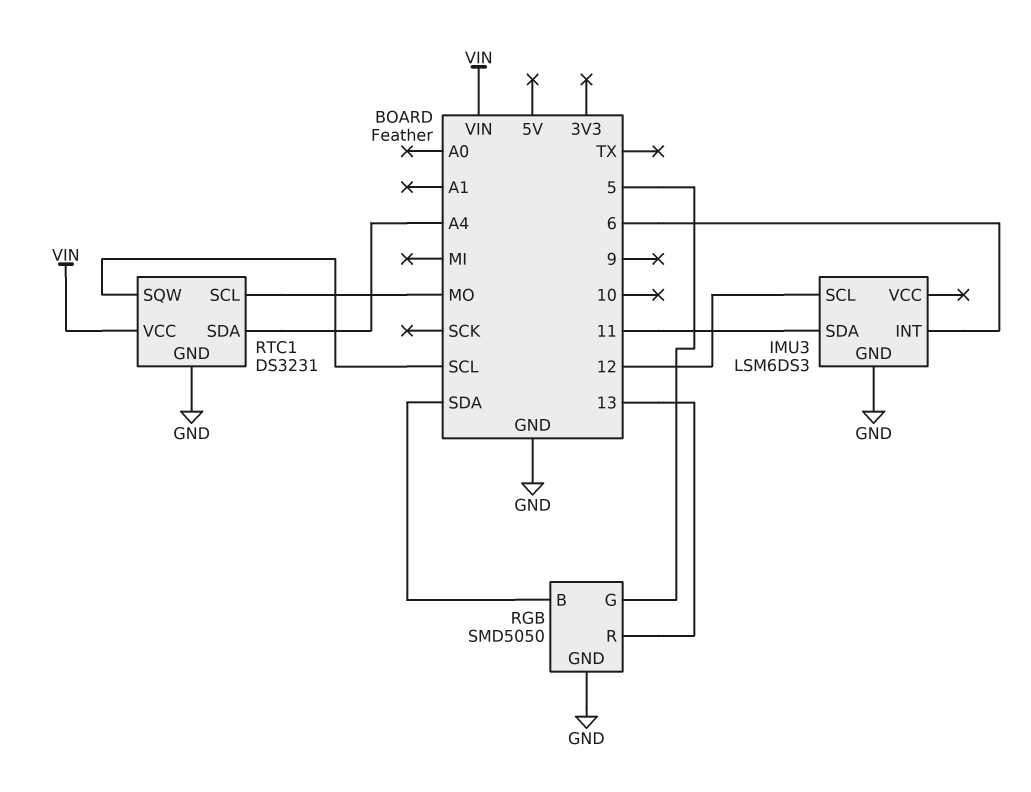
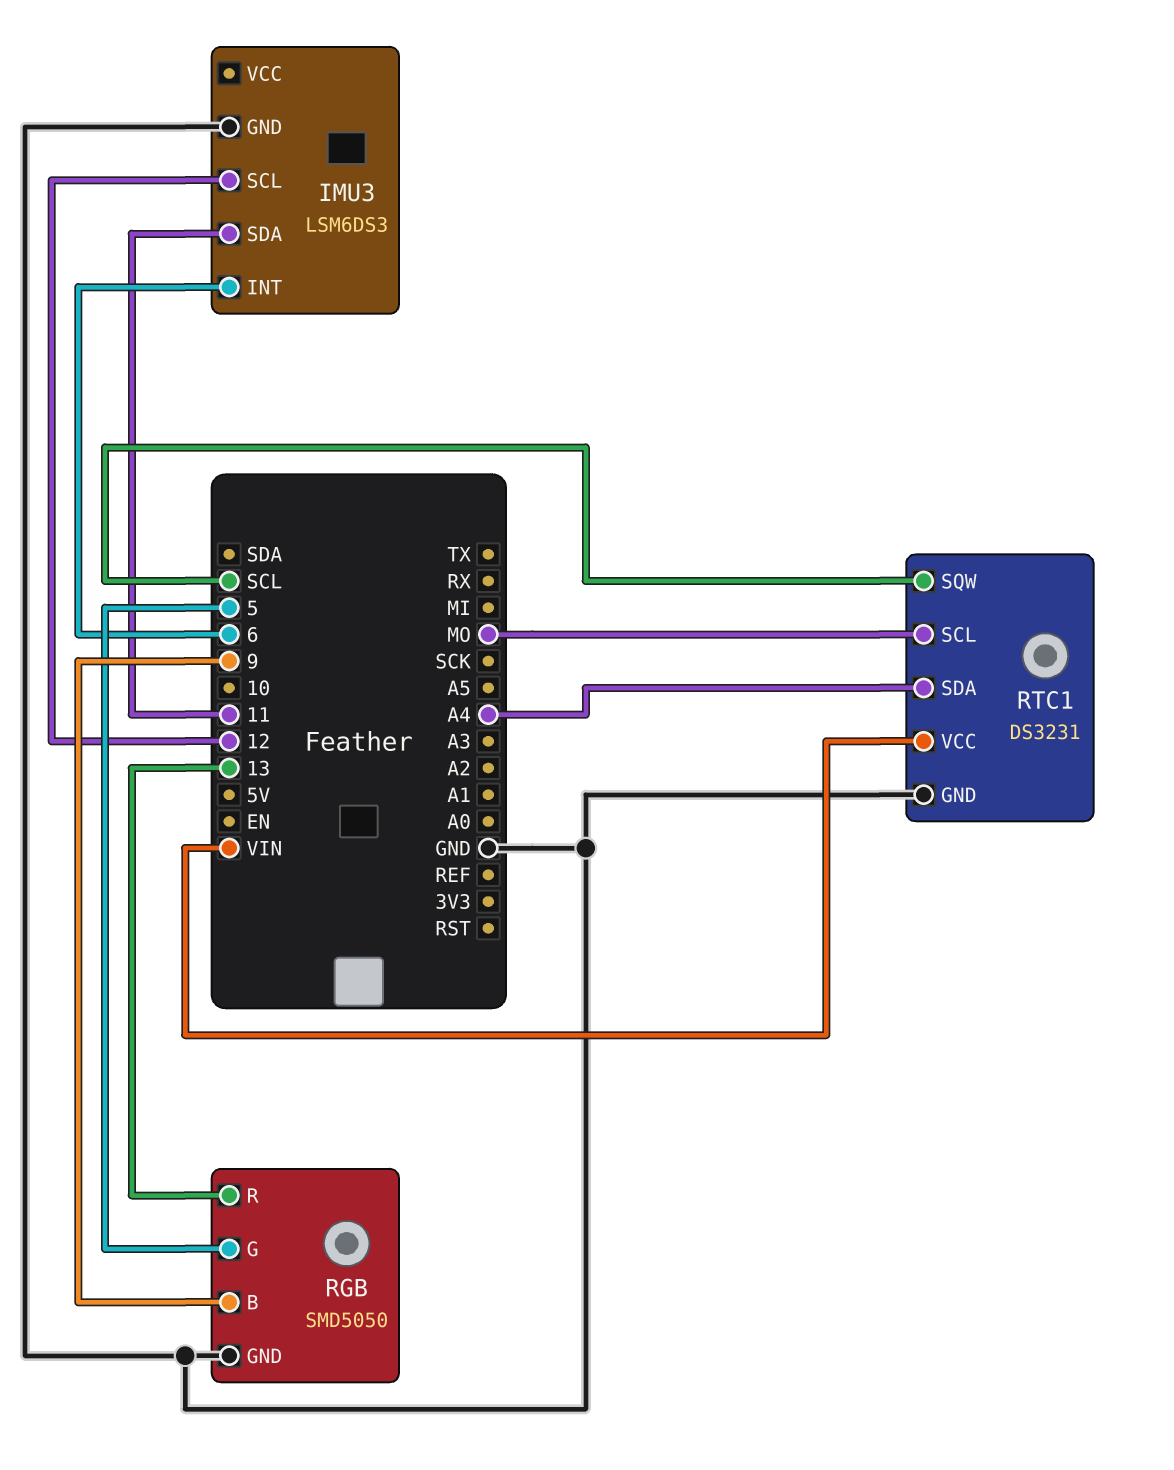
RGB pin B: SDA -> 9

